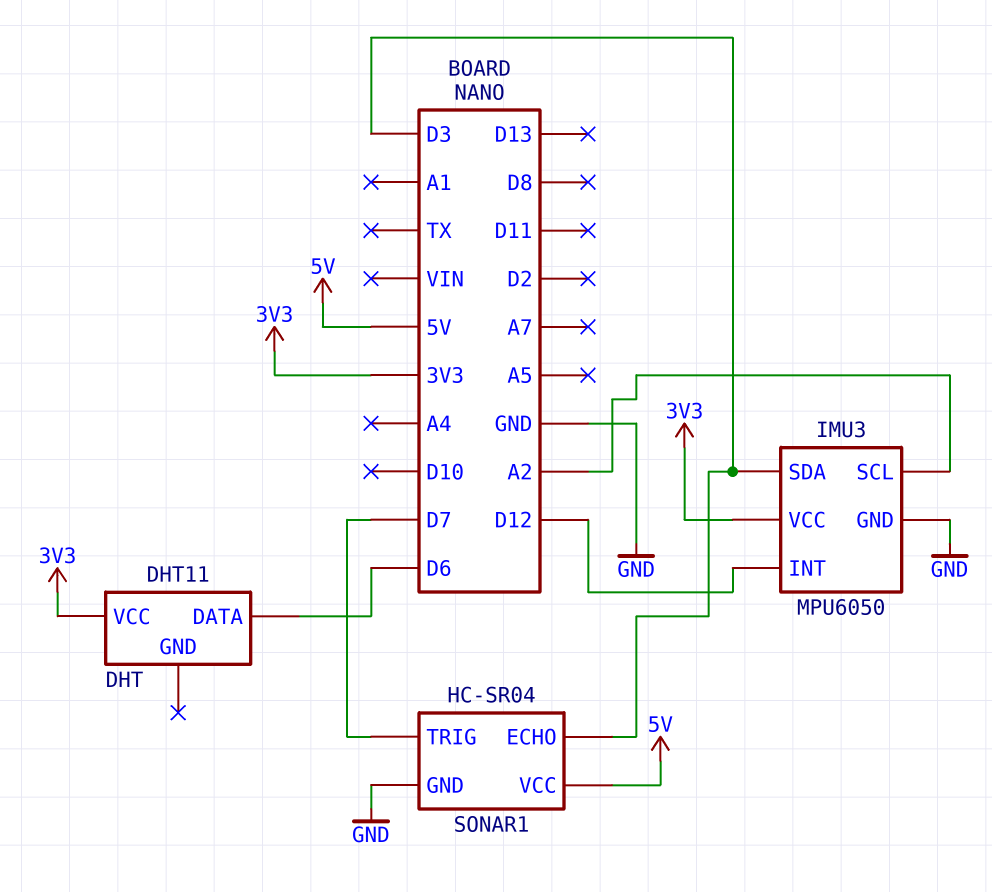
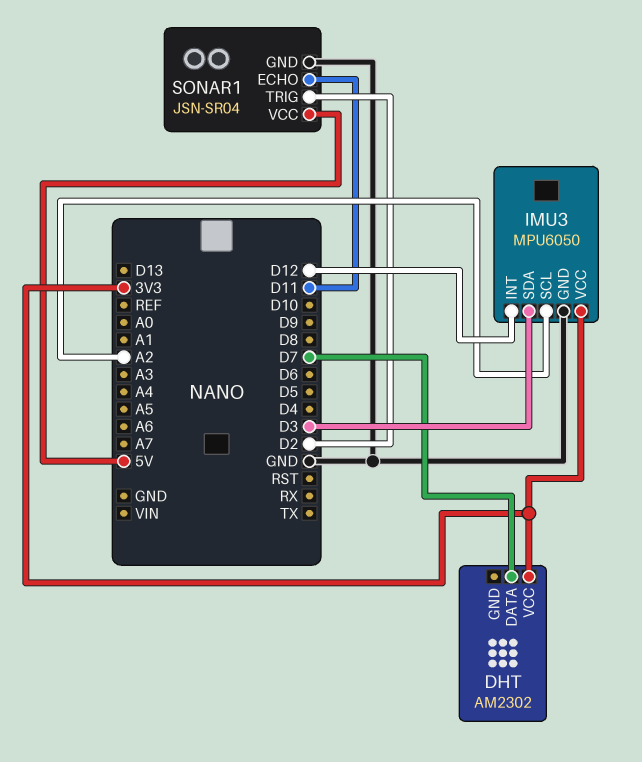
DHT: DHT11 -> AM2302
DHT pin DATA: D6 -> D7
SONAR1: HC-SR04 -> JSN-SR04
SONAR1 pin ECHO: D3 -> D11
SONAR1 pin TRIG: D7 -> D2

